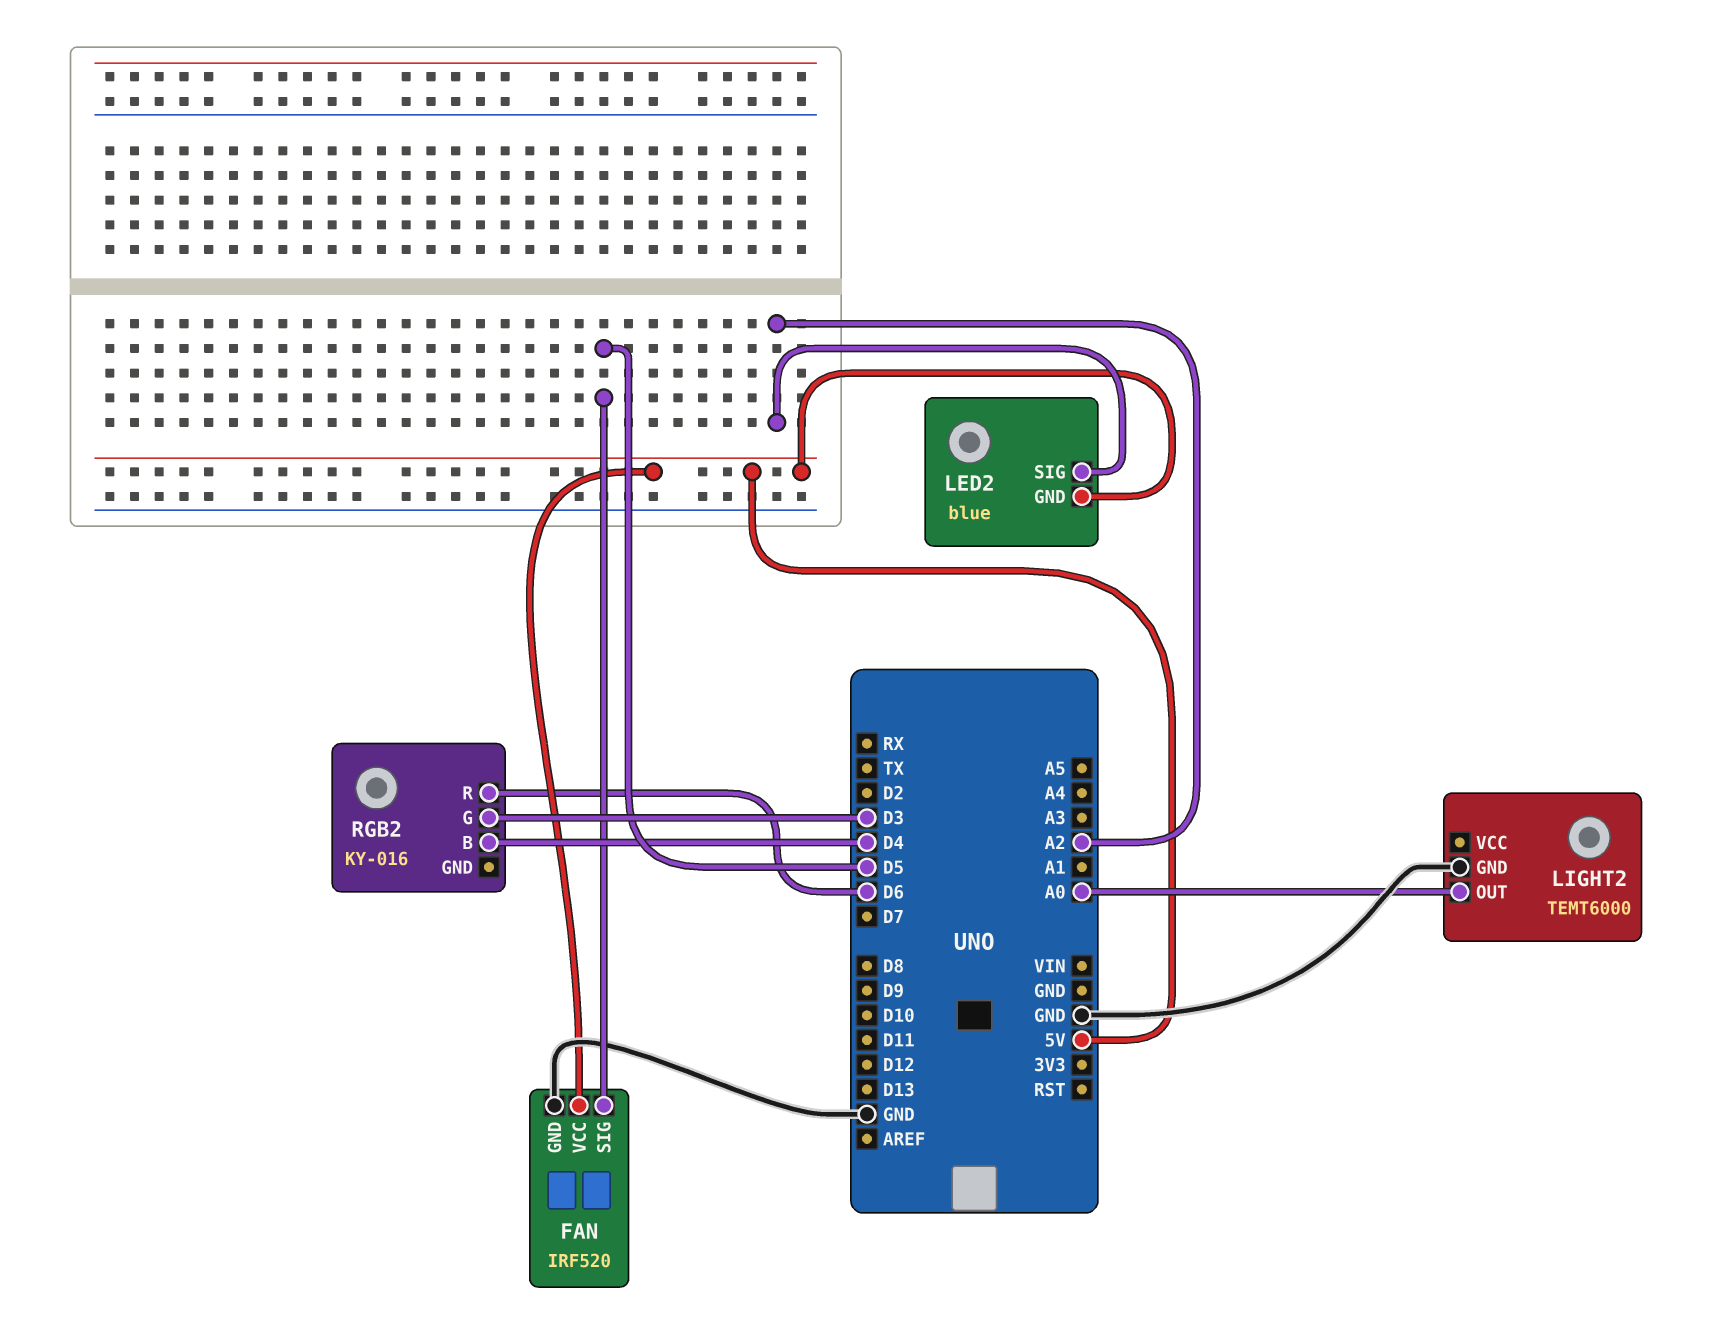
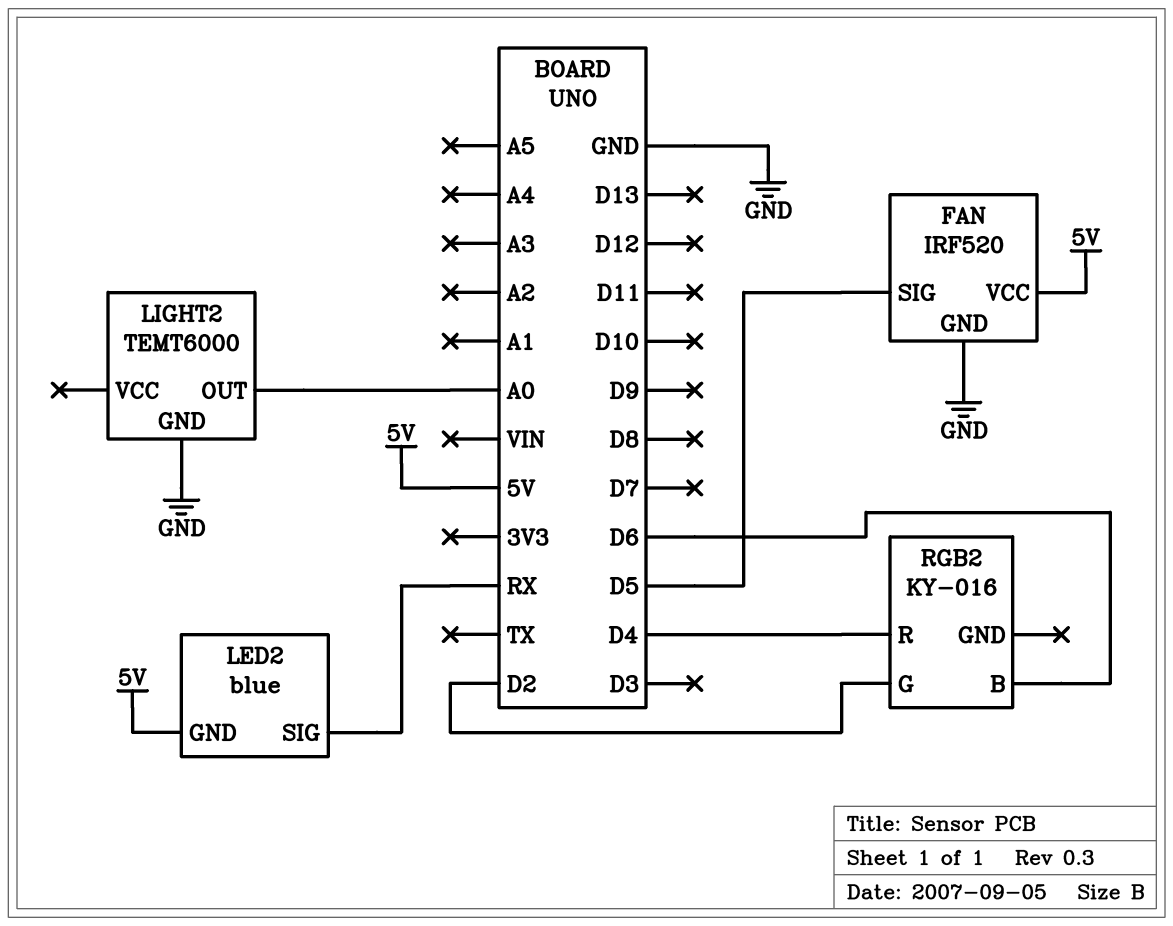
LED2 pin SIG: A2 -> RX
RGB2 pin B: D4 -> D6
RGB2 pin G: D3 -> D2
RGB2 pin R: D6 -> D4

